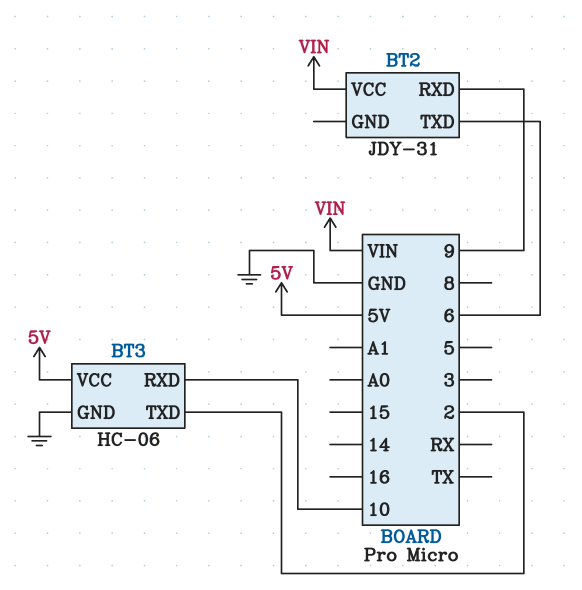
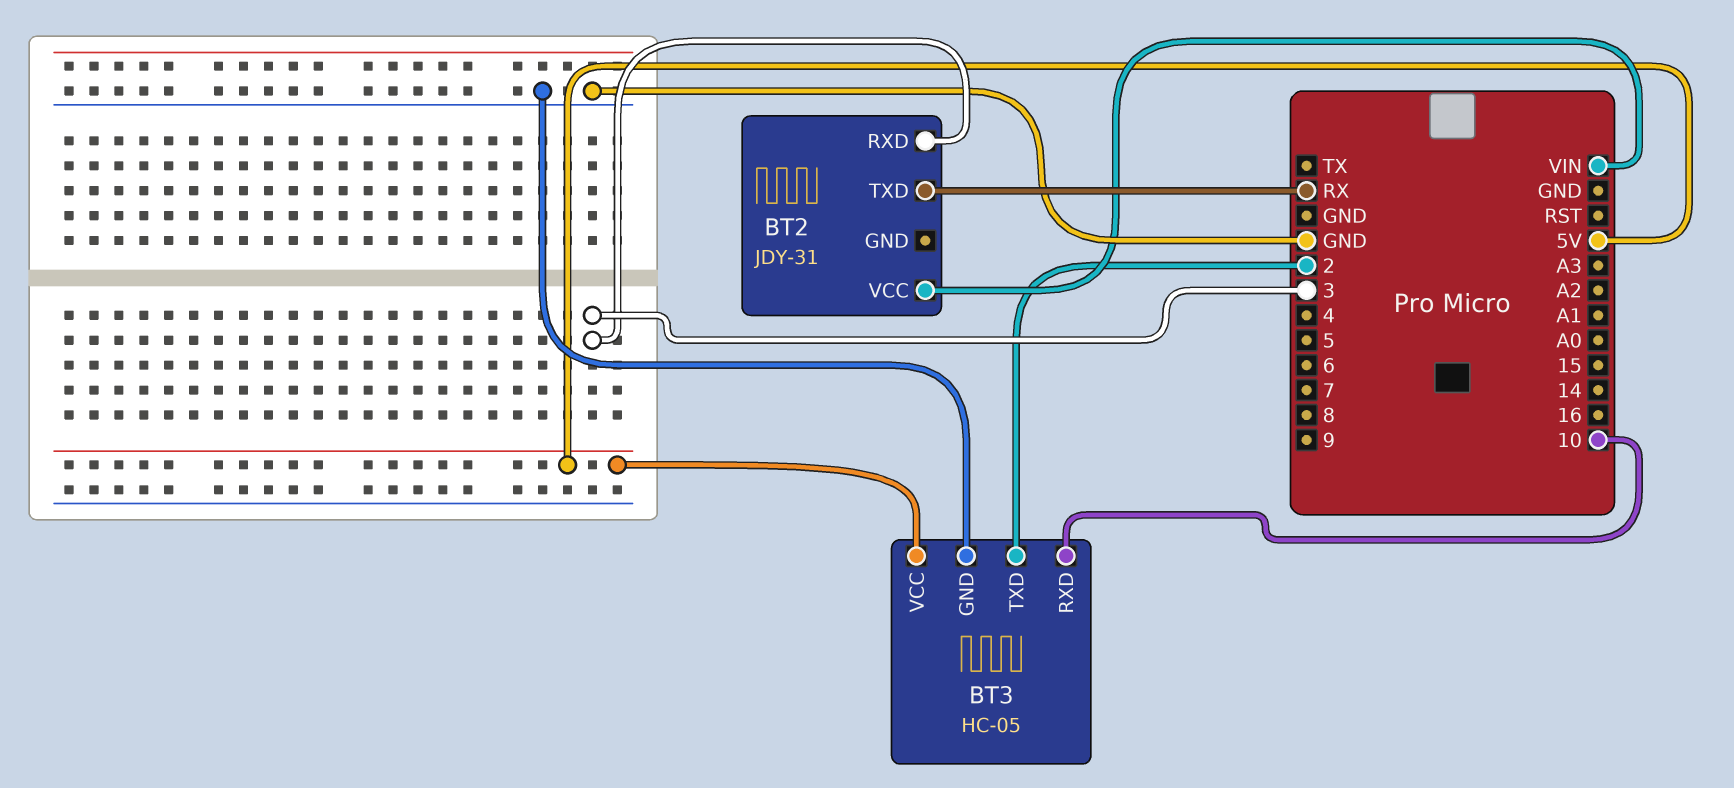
BT2 pin RXD: 9 -> 3
BT2 pin TXD: 6 -> RX
BT3: HC-06 -> HC-05

